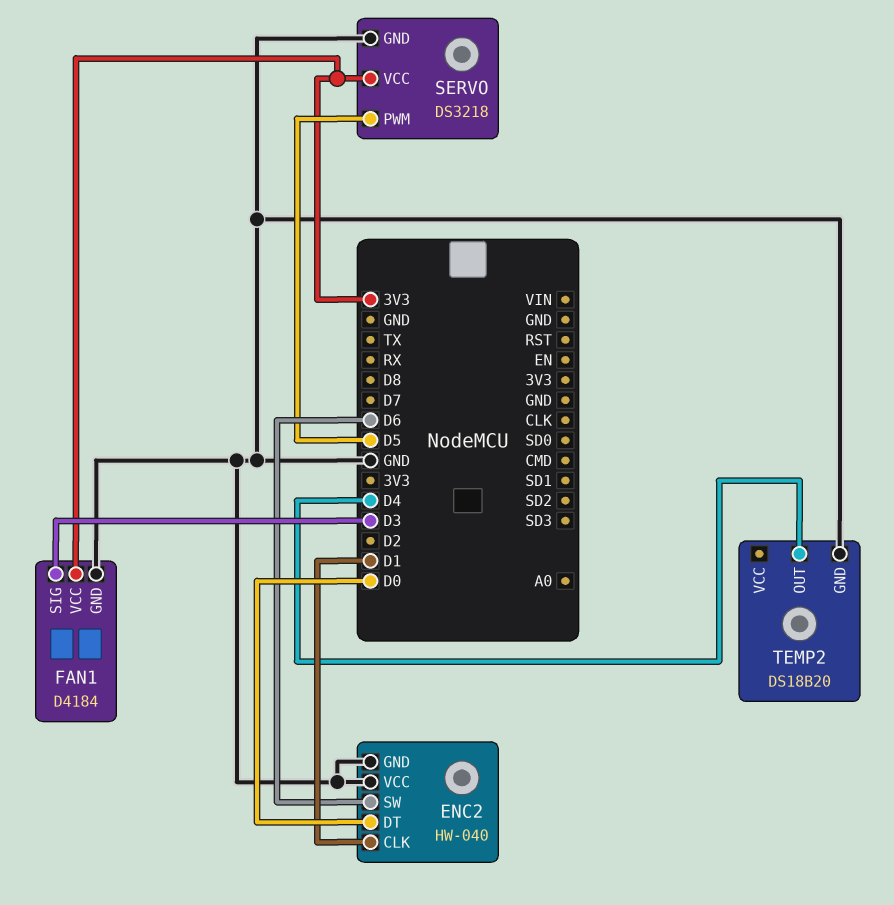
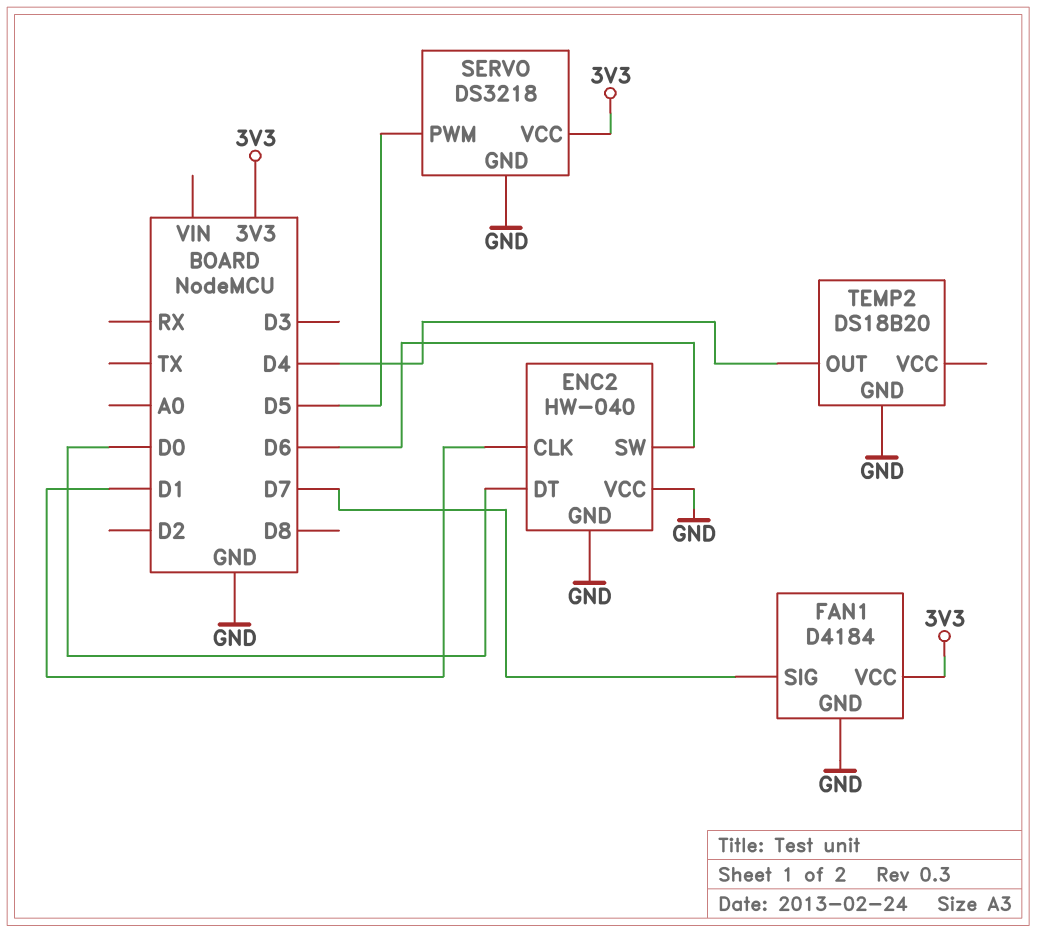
FAN1 pin SIG: D3 -> D7

